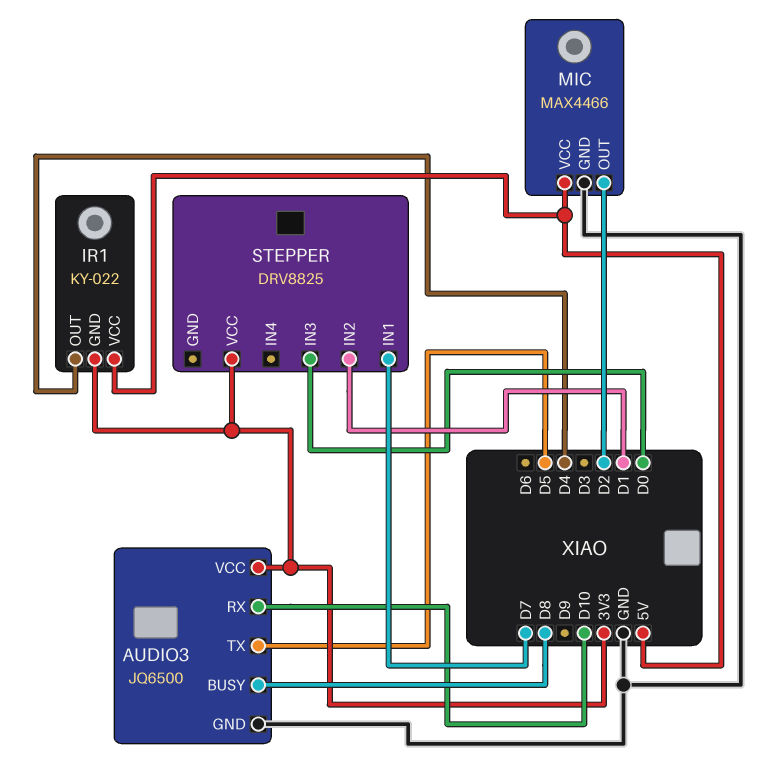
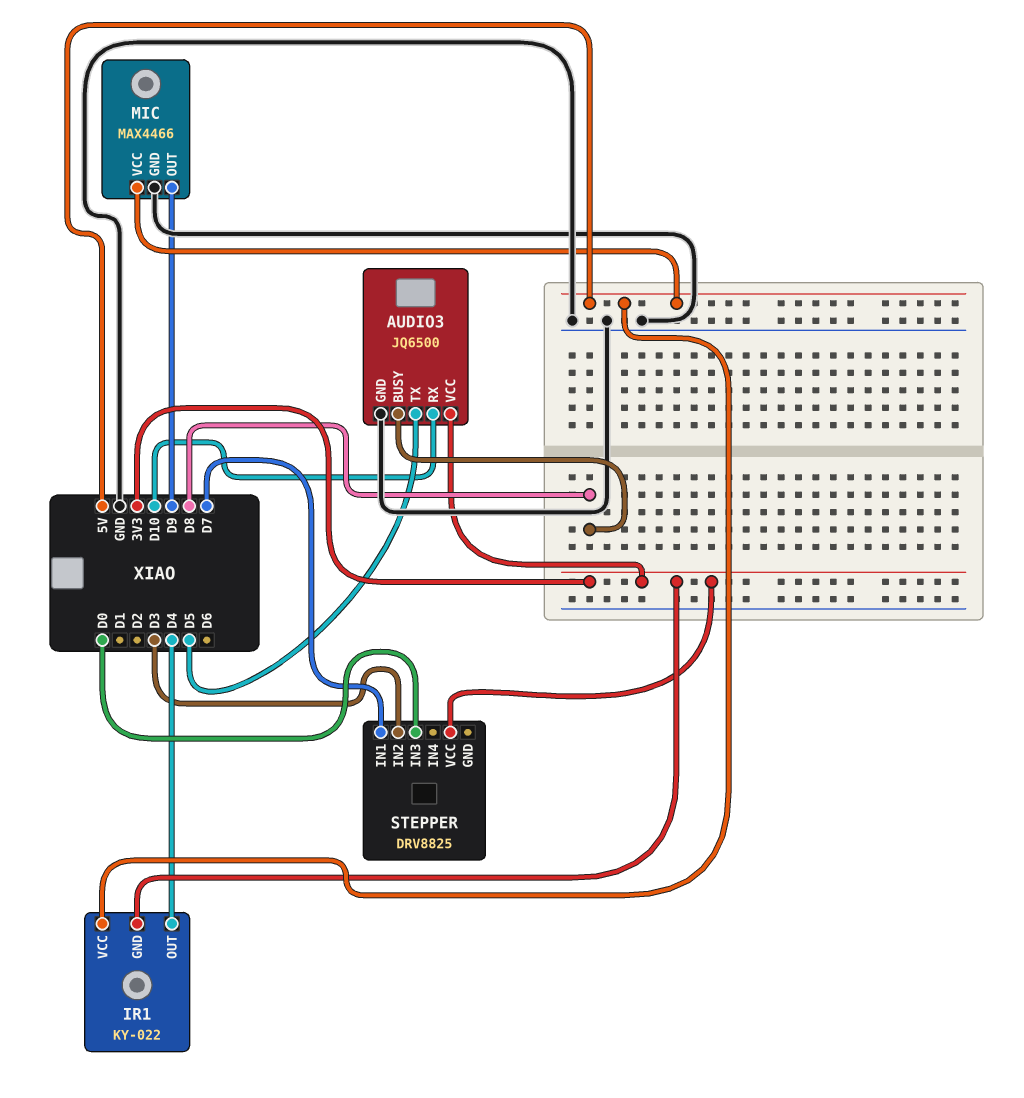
MIC pin OUT: D2 -> D9
STEPPER pin IN2: D1 -> D3

